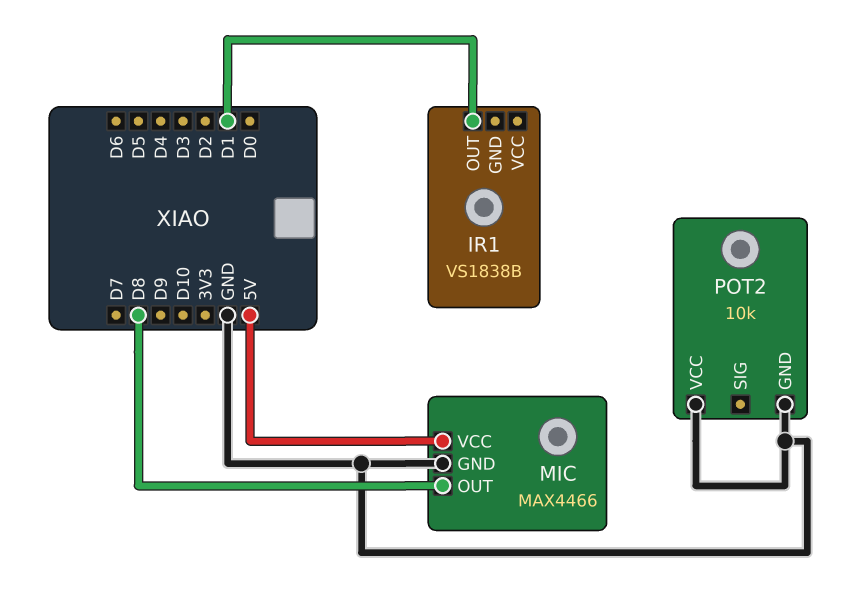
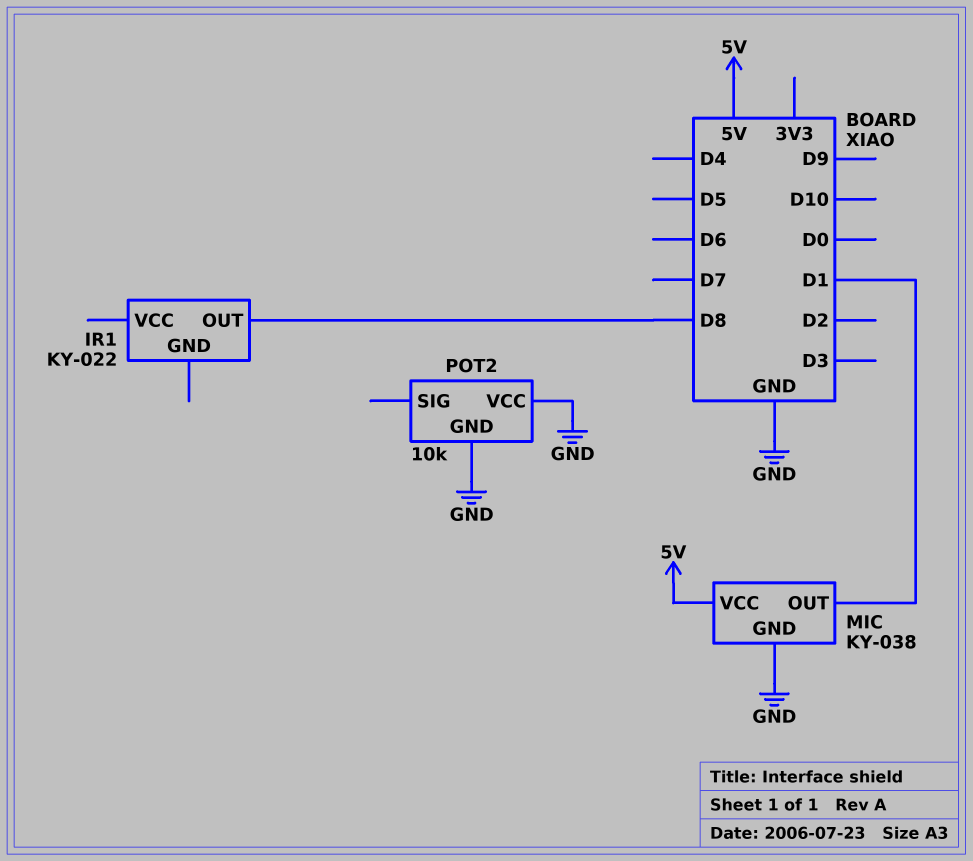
IR1: VS1838B -> KY-022
IR1 pin OUT: D1 -> D8
MIC: MAX4466 -> KY-038
MIC pin OUT: D8 -> D1

